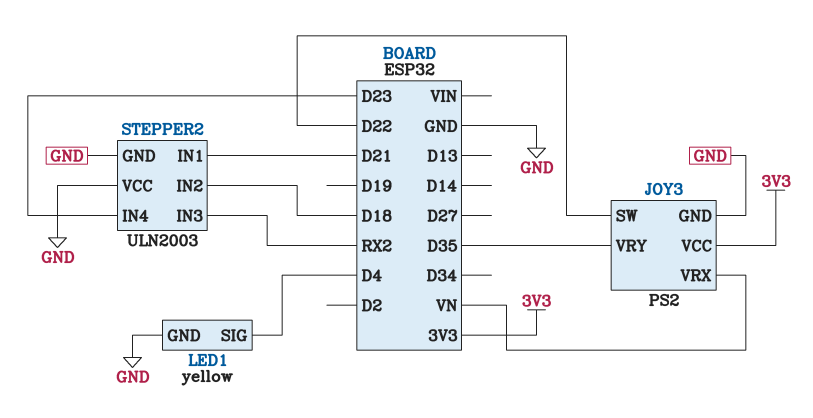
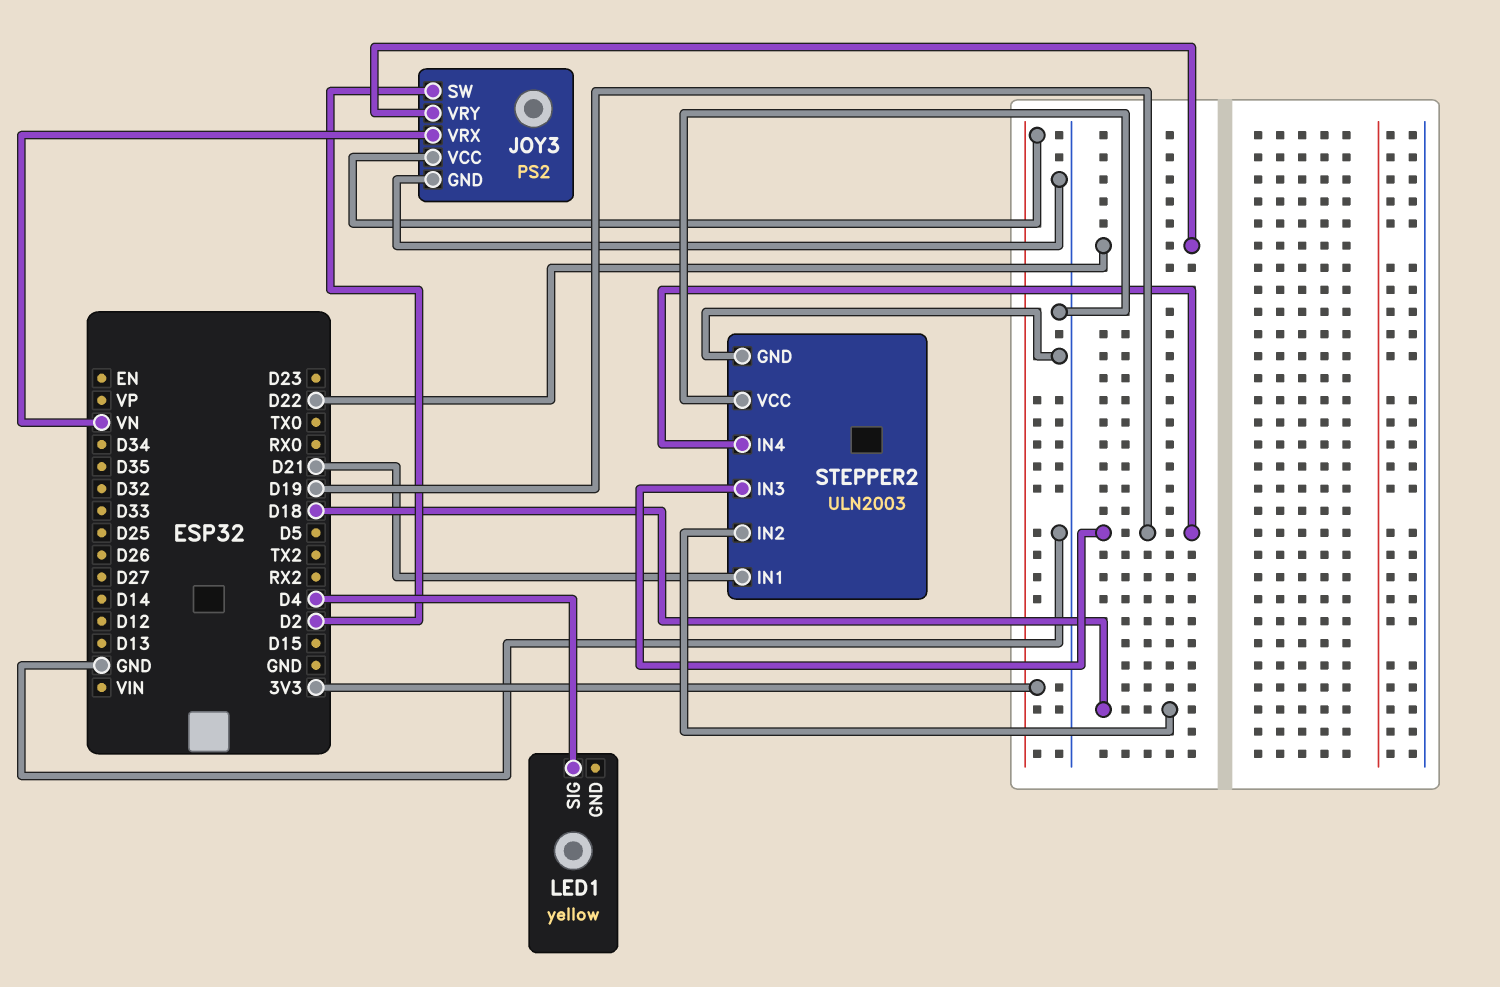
JOY3 pin SW: D22 -> D2
JOY3 pin VRY: D35 -> D22
LED1 pin GND: GND -> none
STEPPER2 pin IN3: RX2 -> D19
STEPPER2 pin IN4: D23 -> D19

